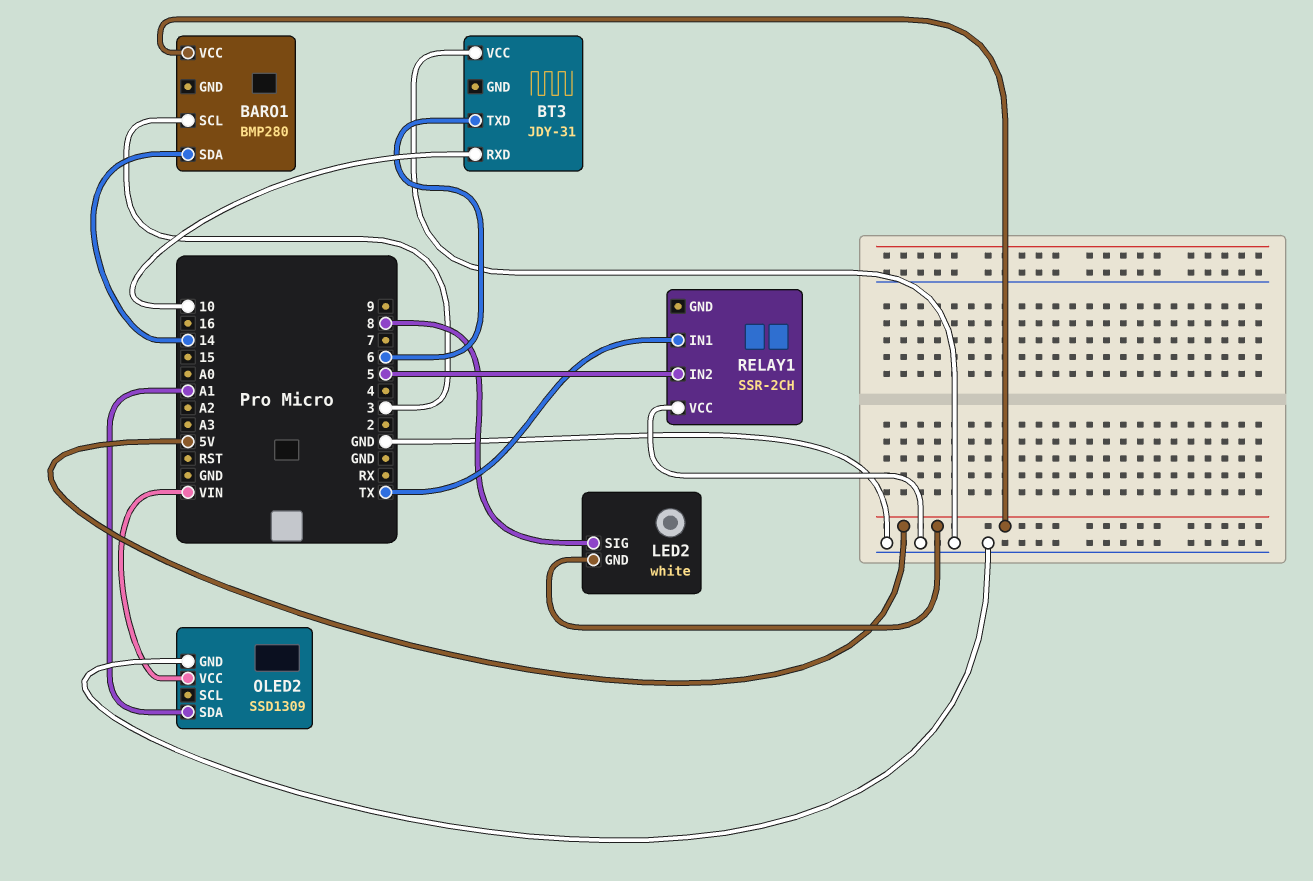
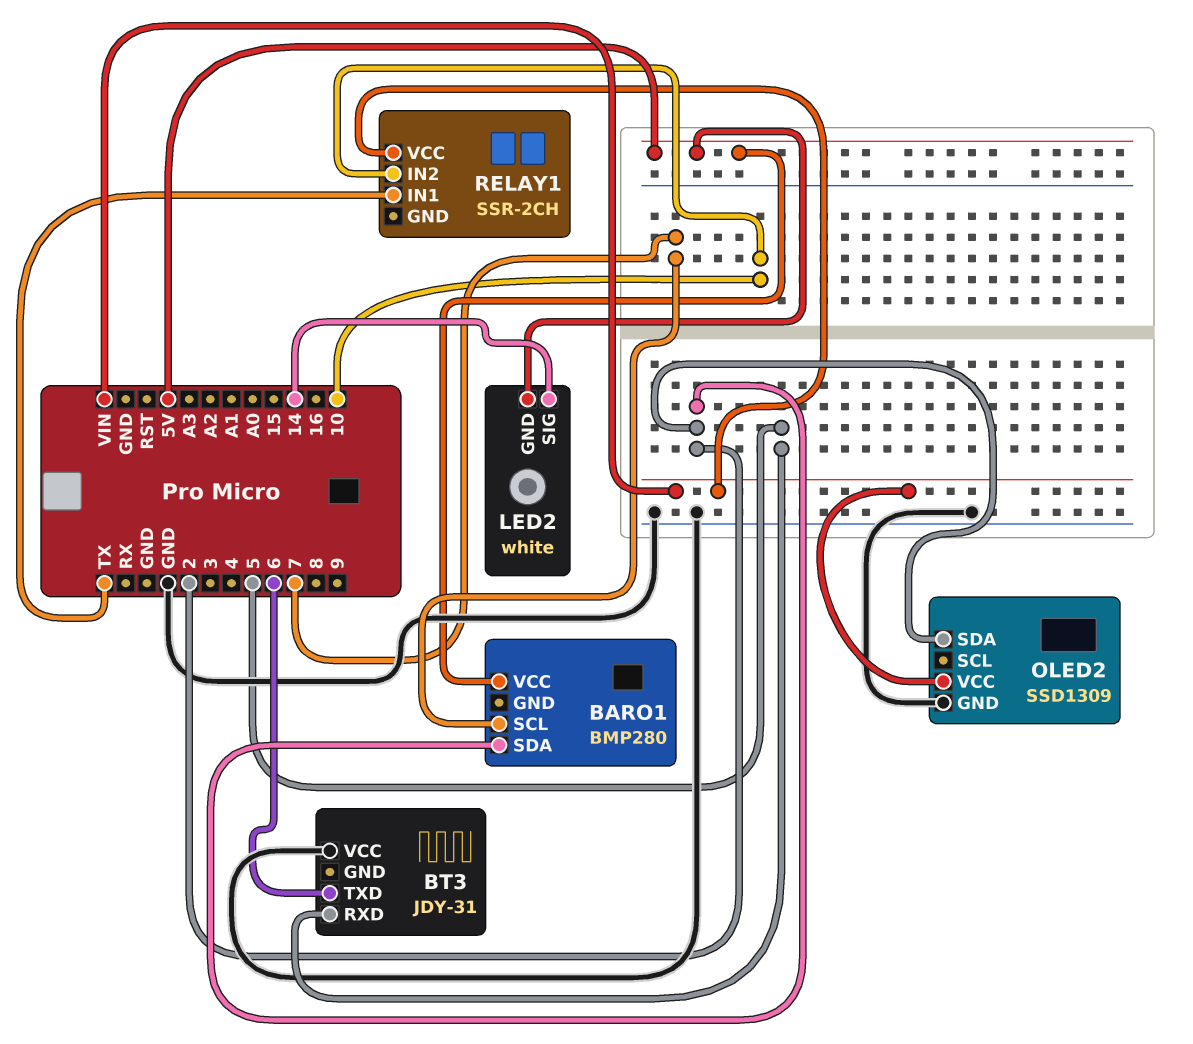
BARO1 pin SCL: 3 -> 7
BARO1 pin SDA: 14 -> 2
BT3 pin RXD: 10 -> 5
LED2 pin SIG: 8 -> 14
OLED2 pin SDA: A1 -> 2
RELAY1 pin IN2: 5 -> 10
RELAY1 pin VCC: GND -> VIN

